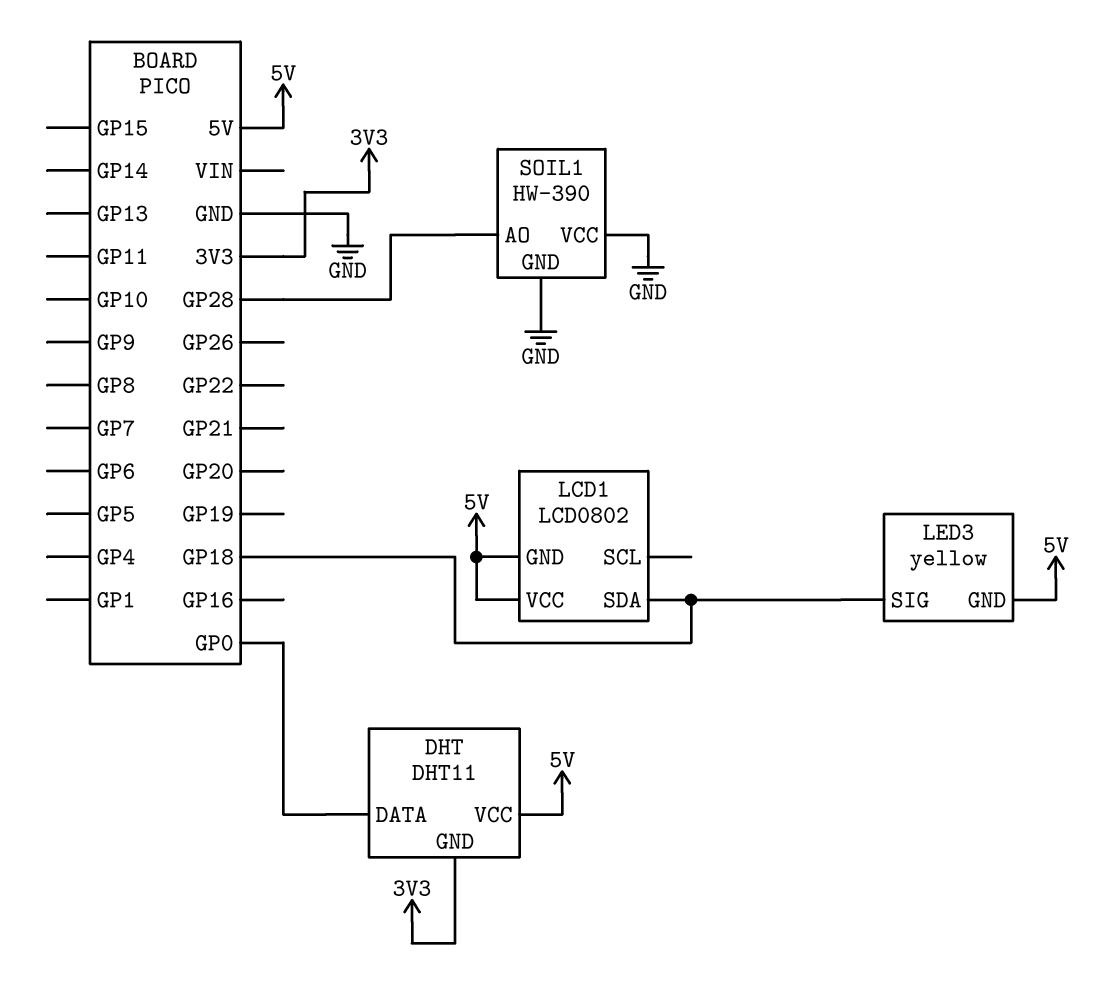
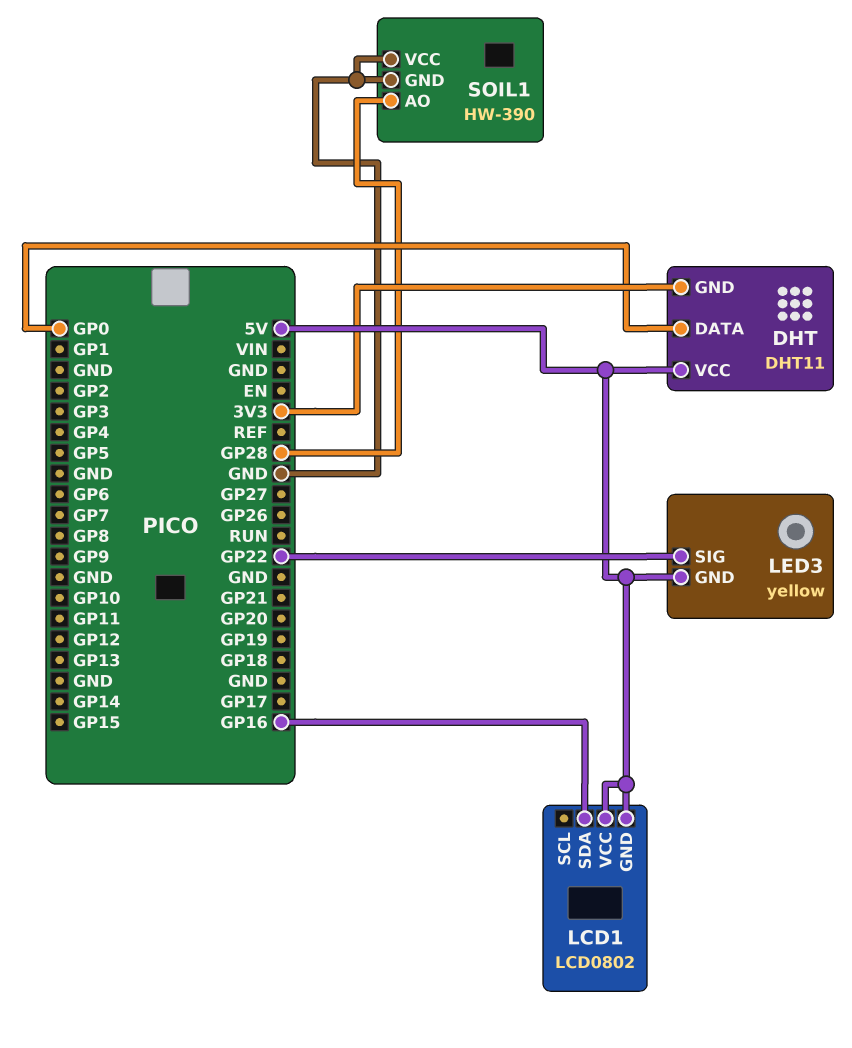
LCD1 pin SDA: GP18 -> GP16
LED3 pin SIG: GP18 -> GP22

